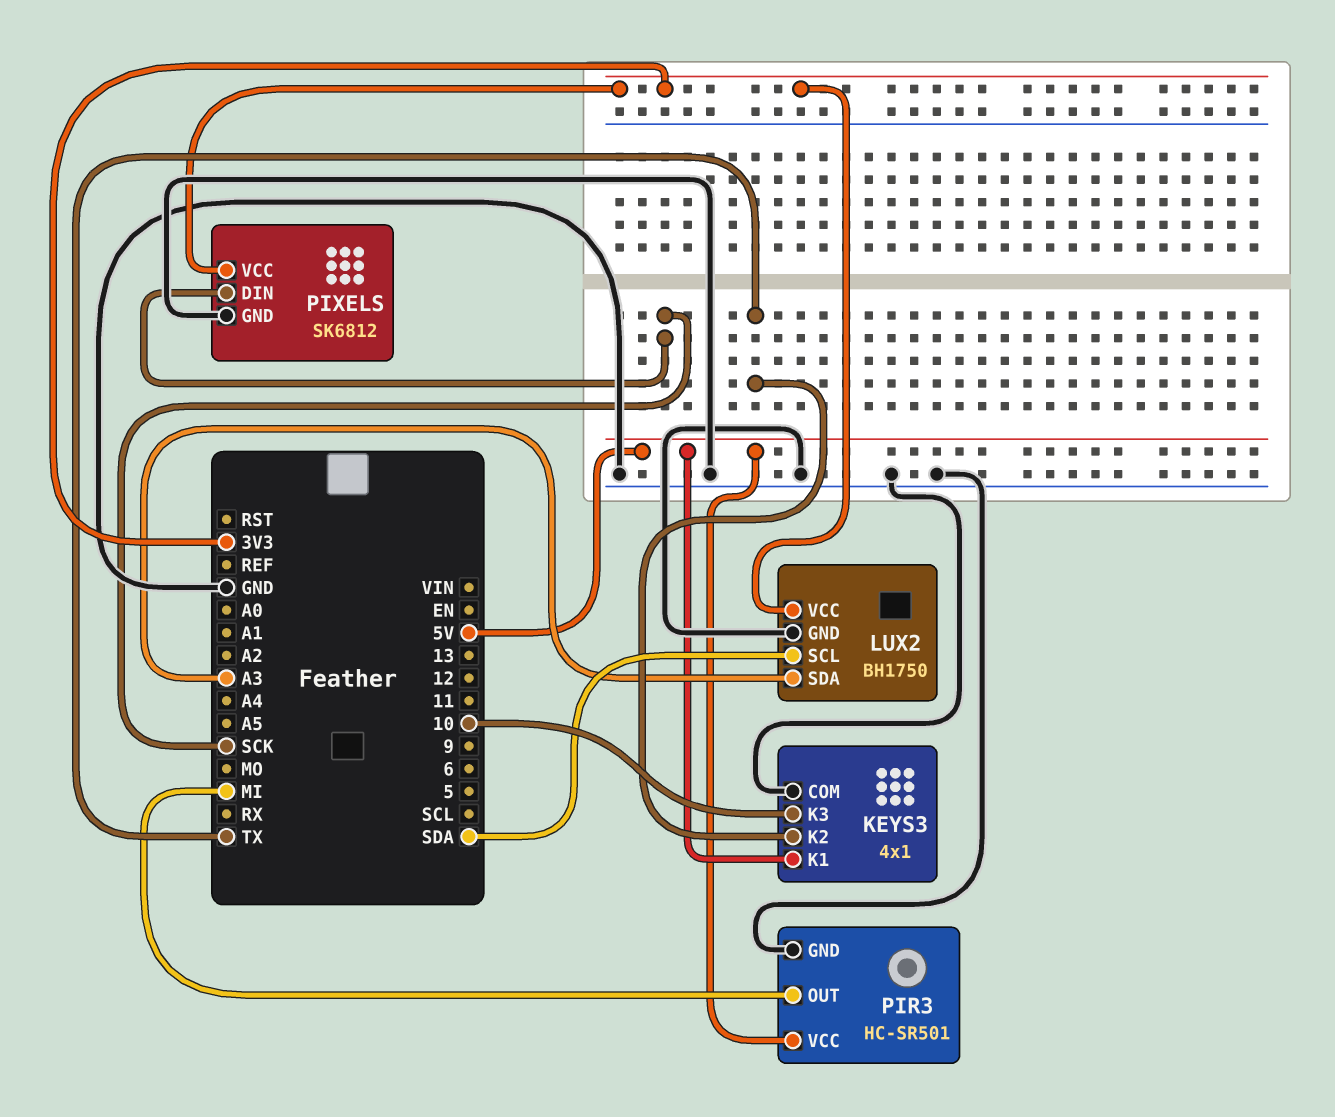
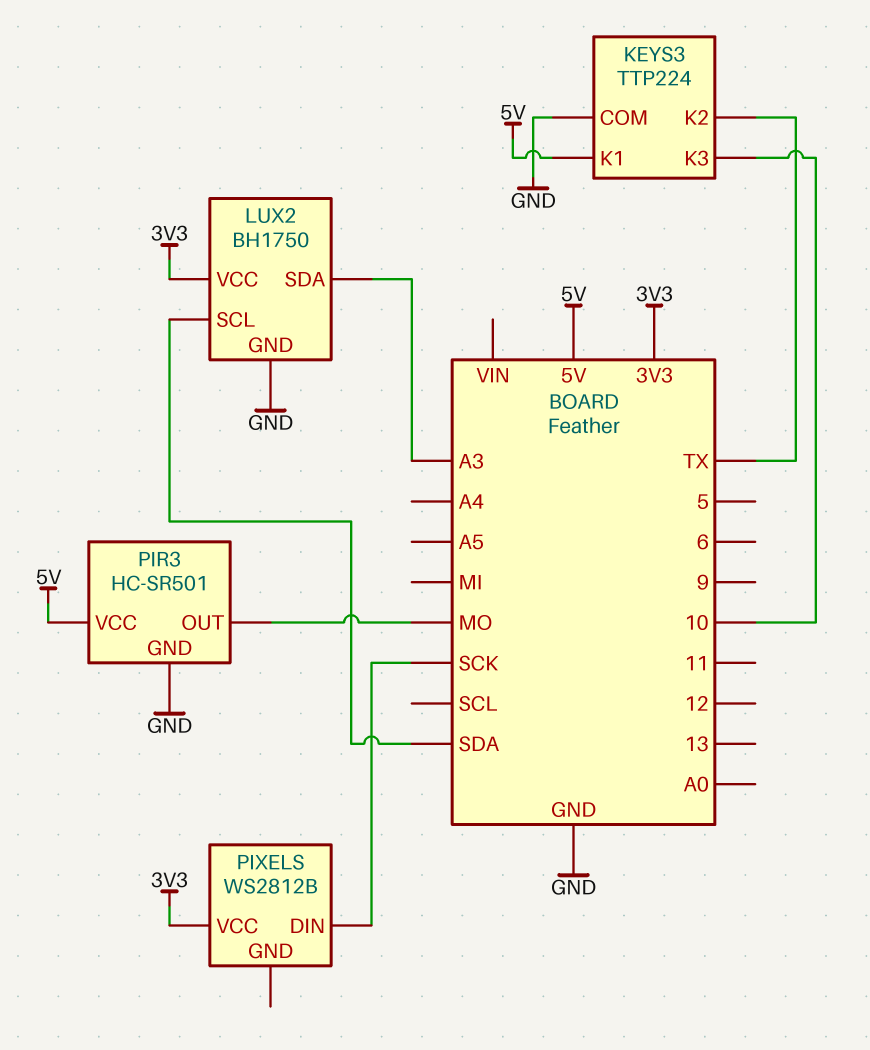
KEYS3: 4x1 -> TTP224
PIR3 pin OUT: MI -> MO
PIXELS: SK6812 -> WS2812B
PIXELS pin GND: GND -> none

